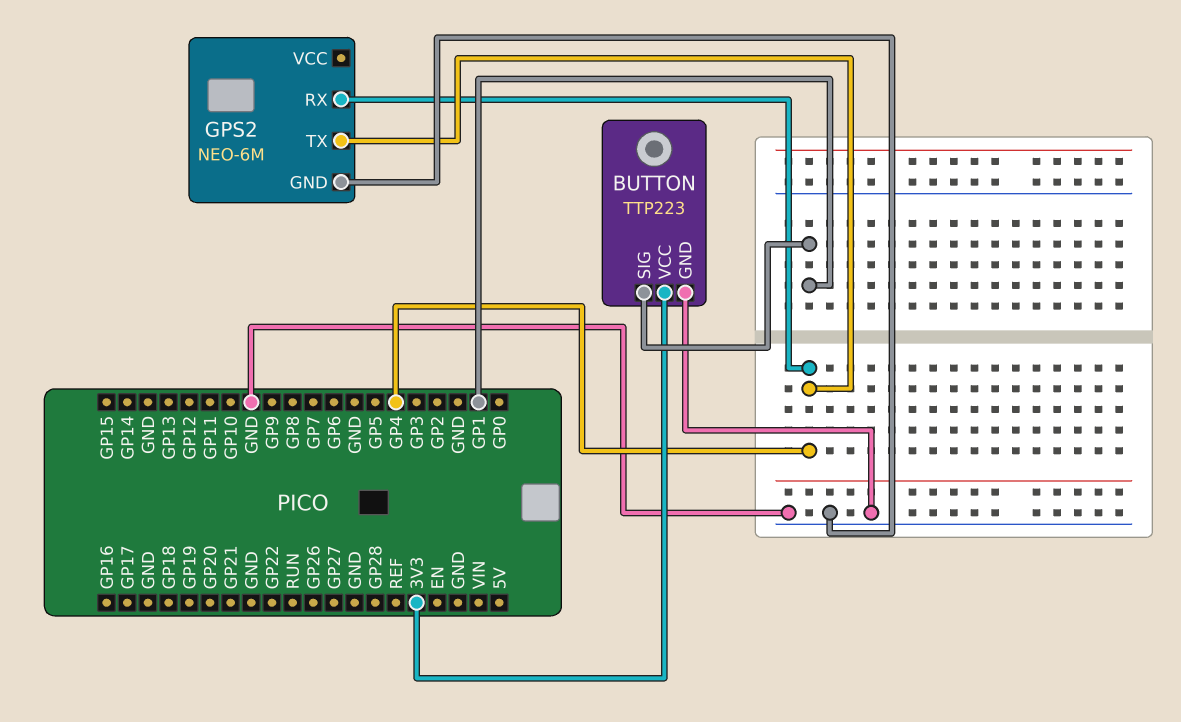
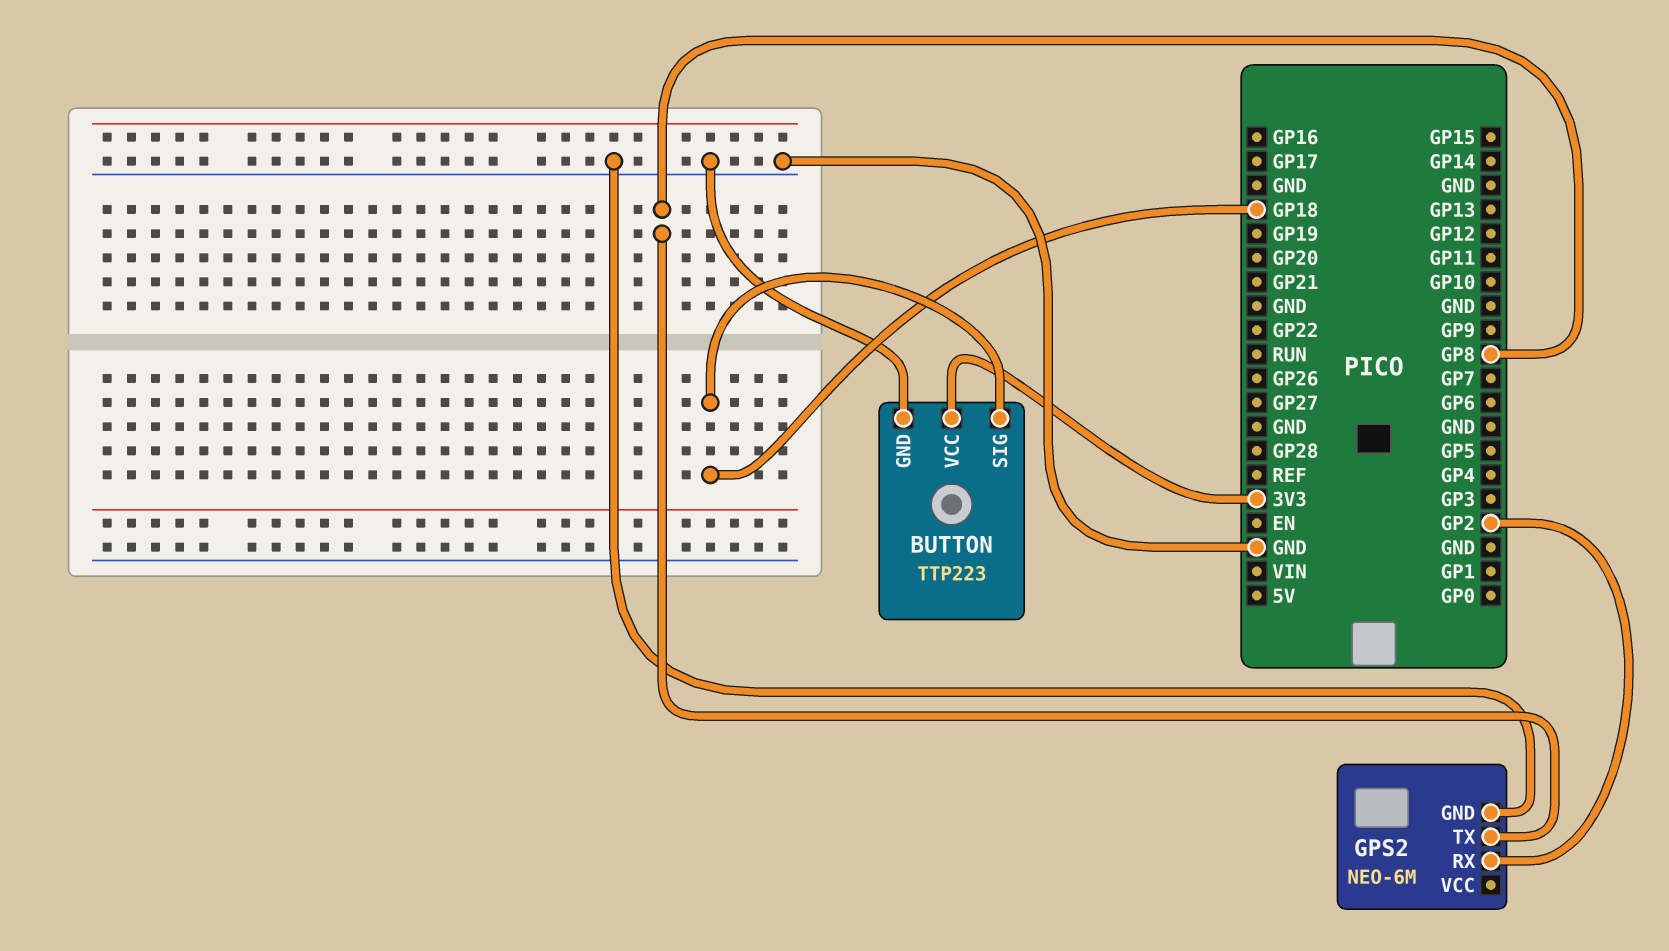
BUTTON pin SIG: GP1 -> GP18
GPS2 pin RX: GP4 -> GP2
GPS2 pin TX: GP4 -> GP8

